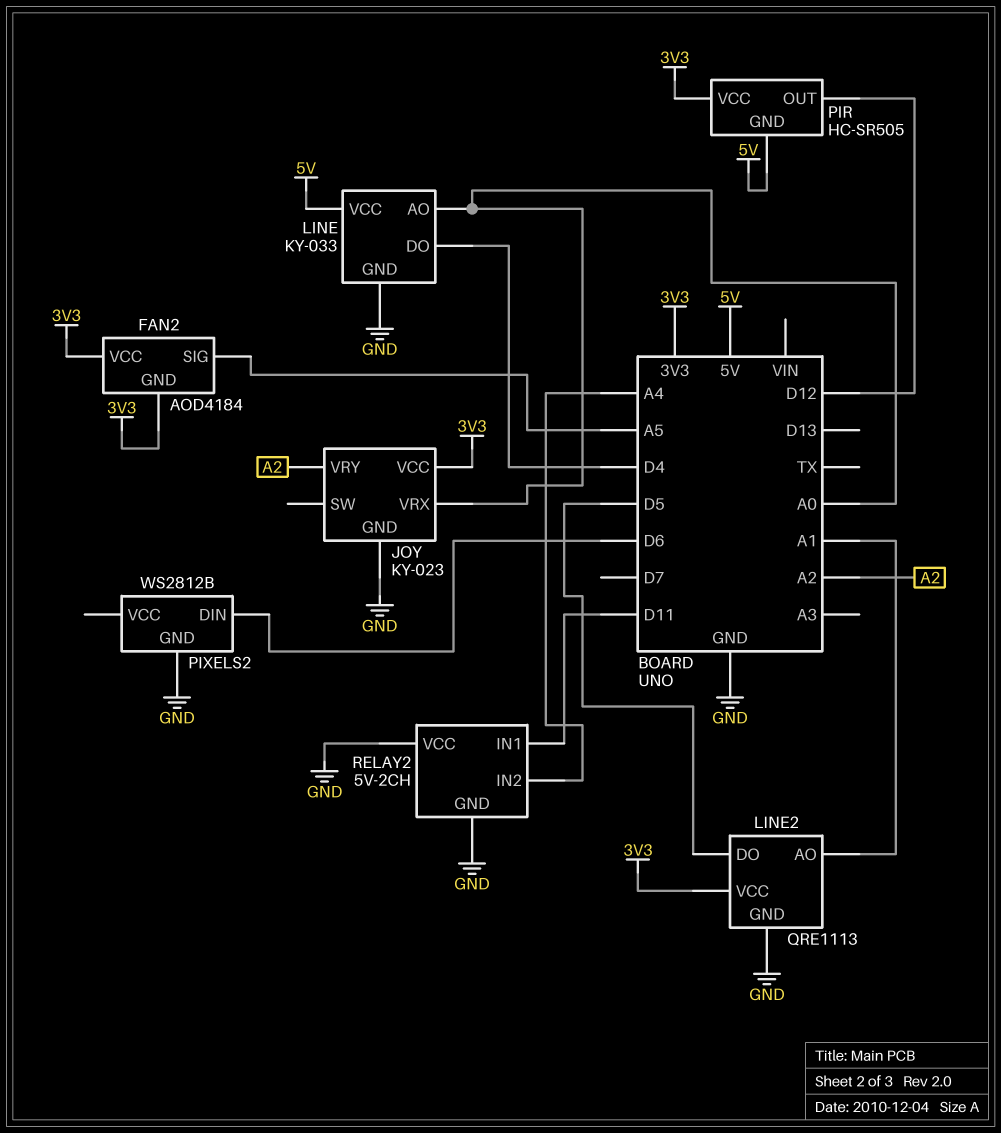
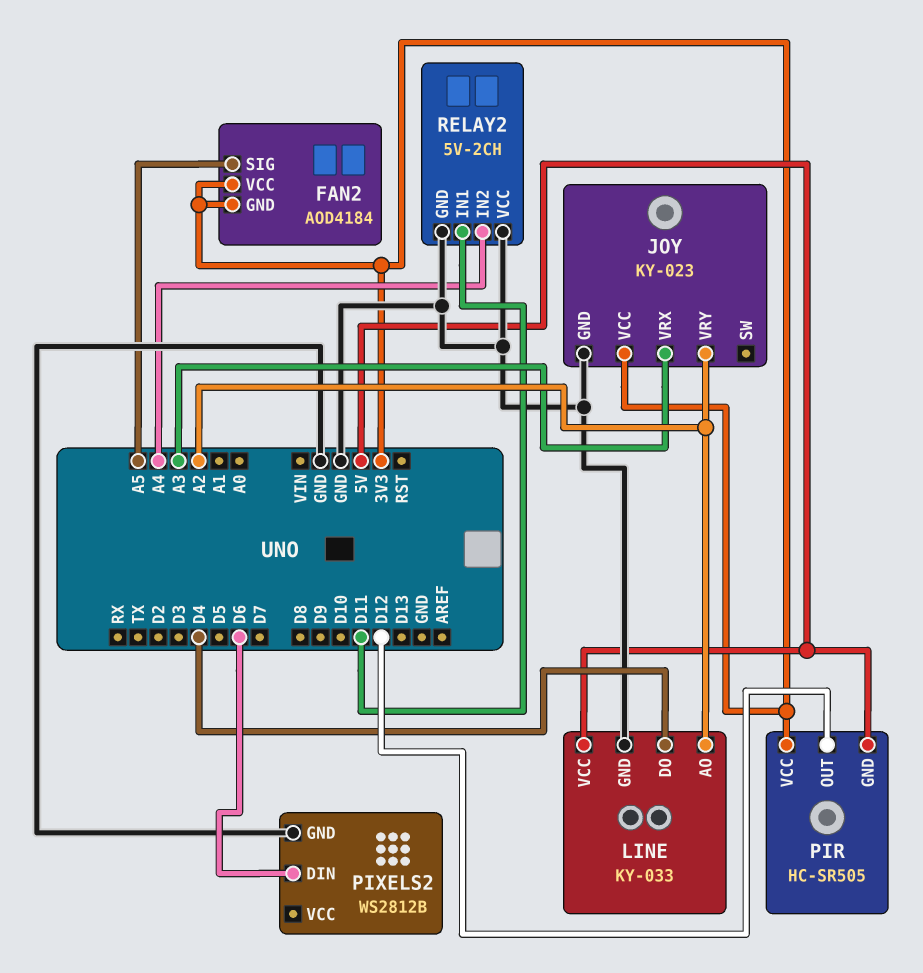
JOY pin VRX: A0 -> A3
LINE pin AO: A0 -> A2
LINE2: QRE1113 -> none
LINE2 pin AO: A1 -> none
LINE2 pin DO: D5 -> none
LINE2 pin GND: GND -> none
LINE2 pin VCC: 3V3 -> none

